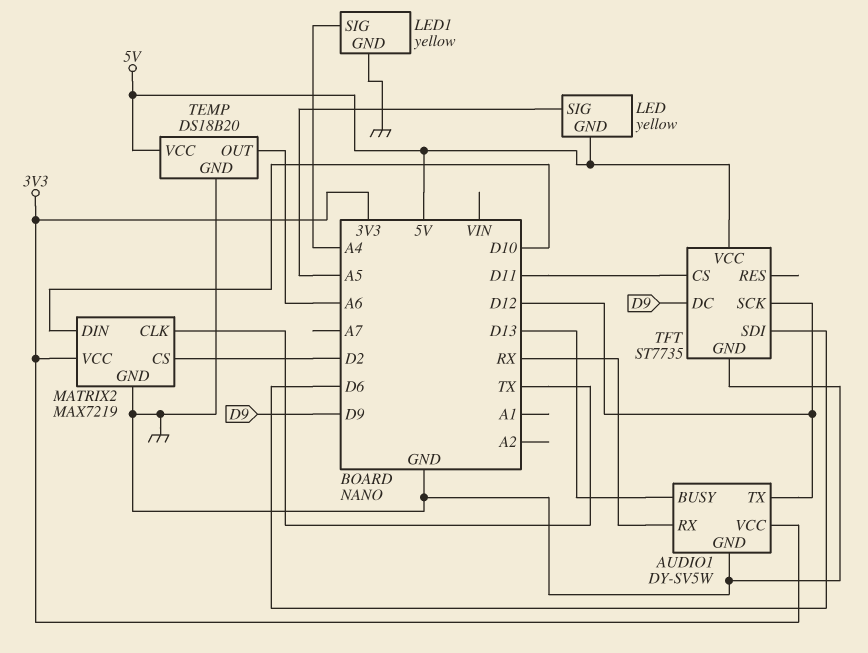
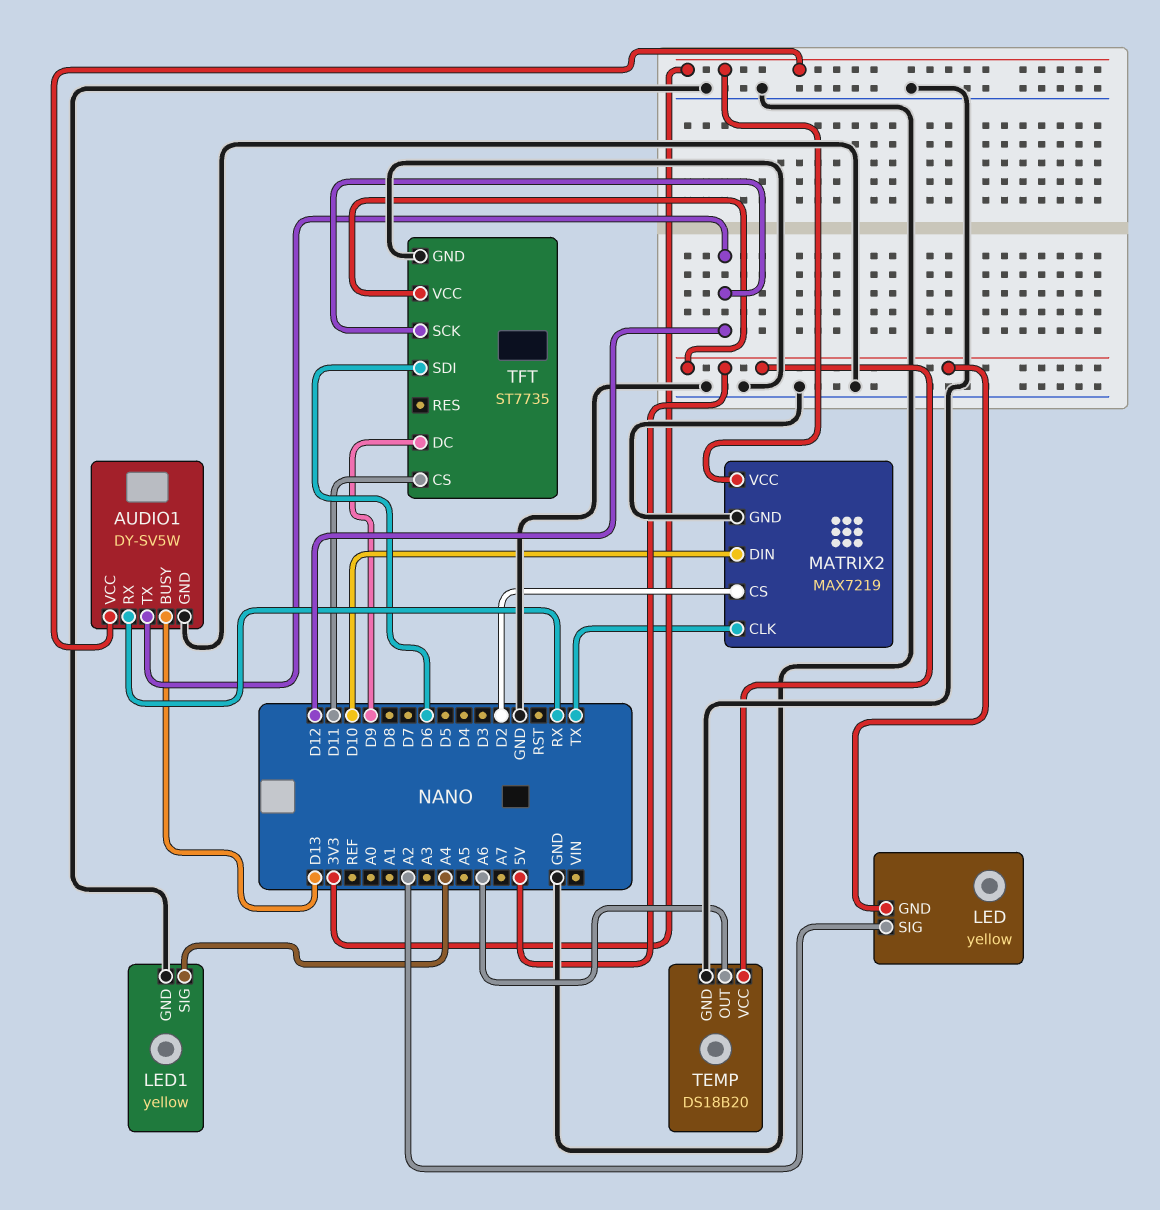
LED pin SIG: A5 -> A2

